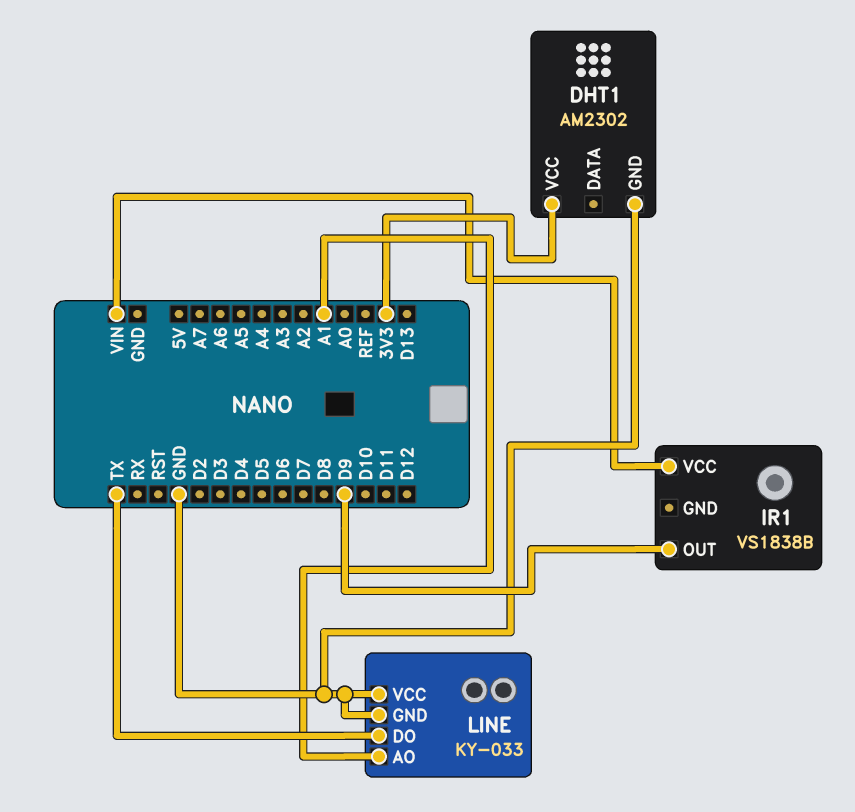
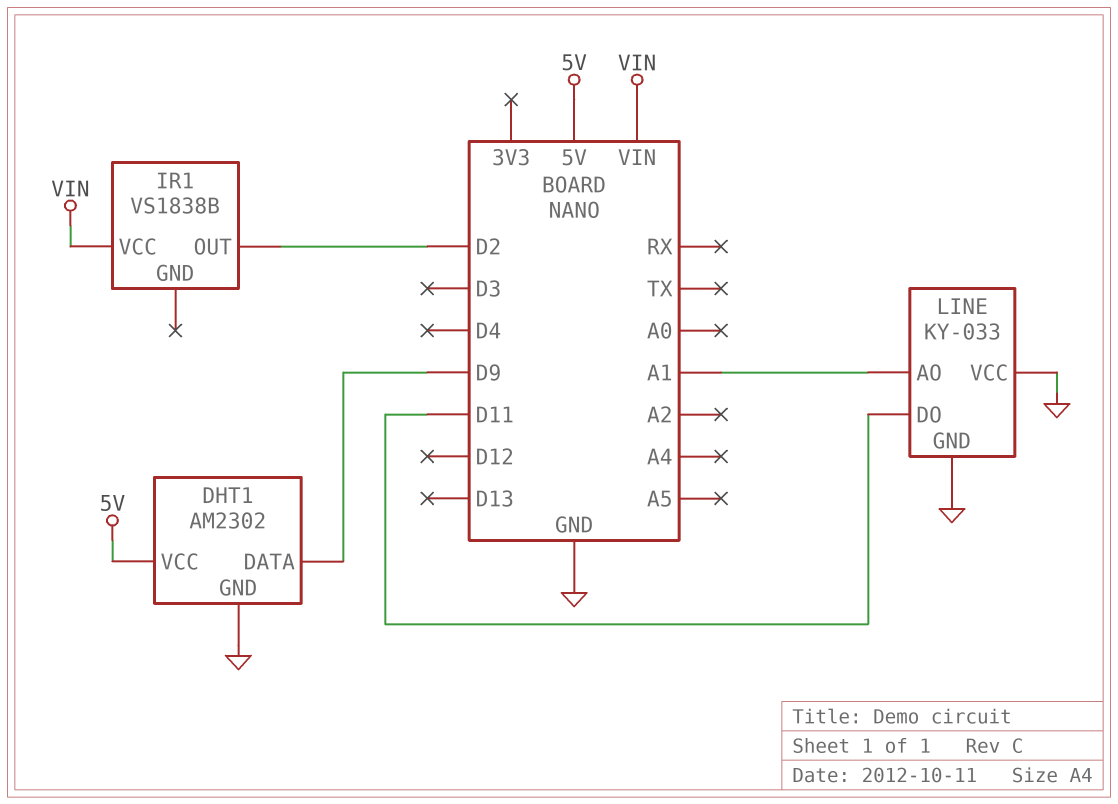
DHT1 pin DATA: none -> D9
DHT1 pin VCC: 3V3 -> 5V
IR1 pin OUT: D9 -> D2
LINE pin DO: TX -> D11

